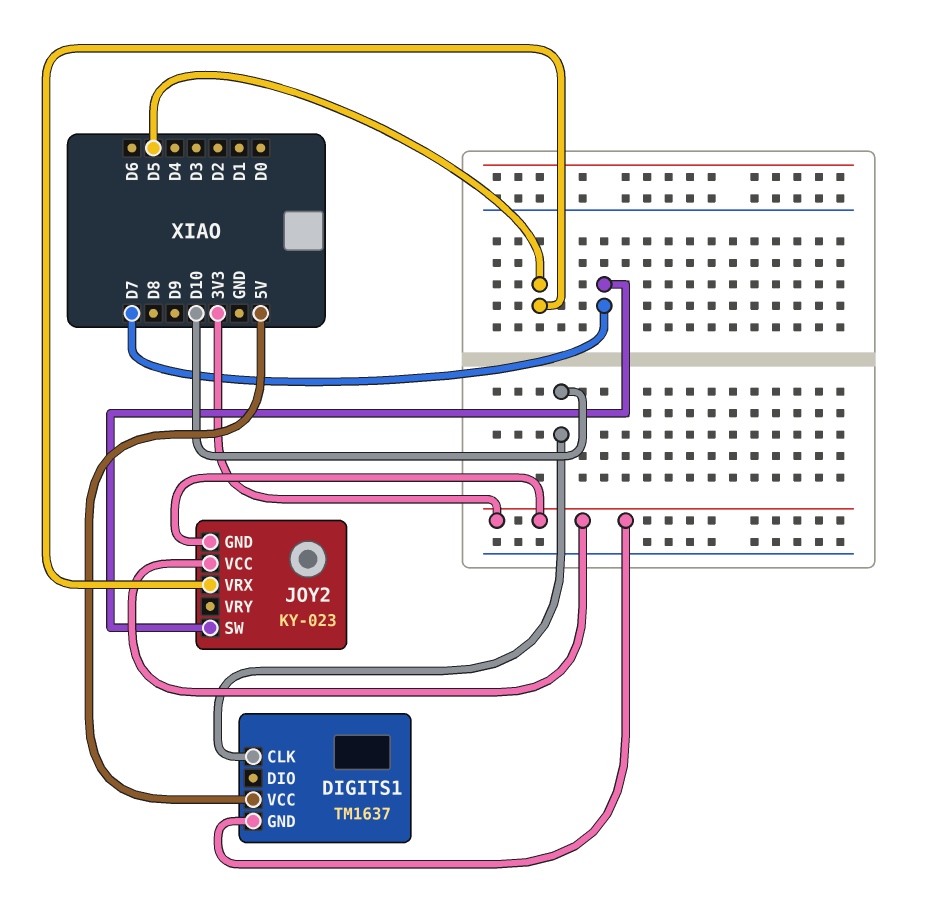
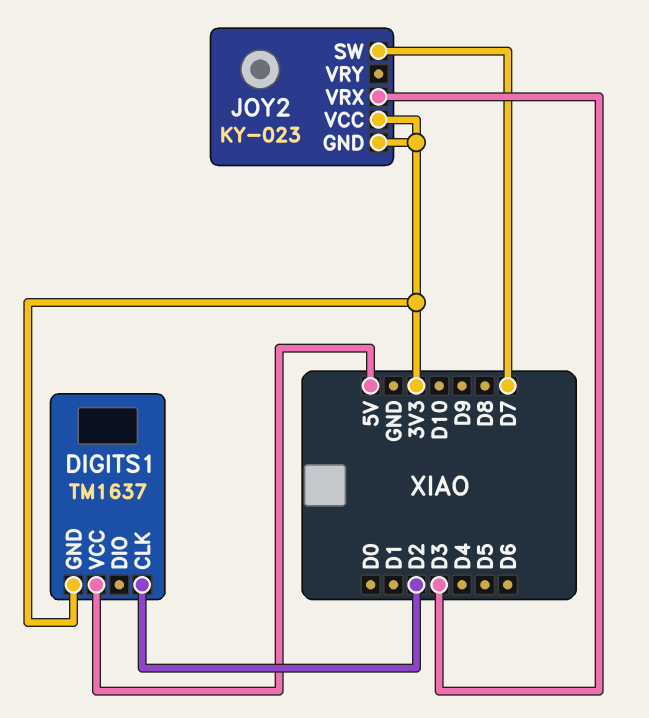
DIGITS1 pin CLK: D10 -> D2
JOY2 pin VRX: D5 -> D3

